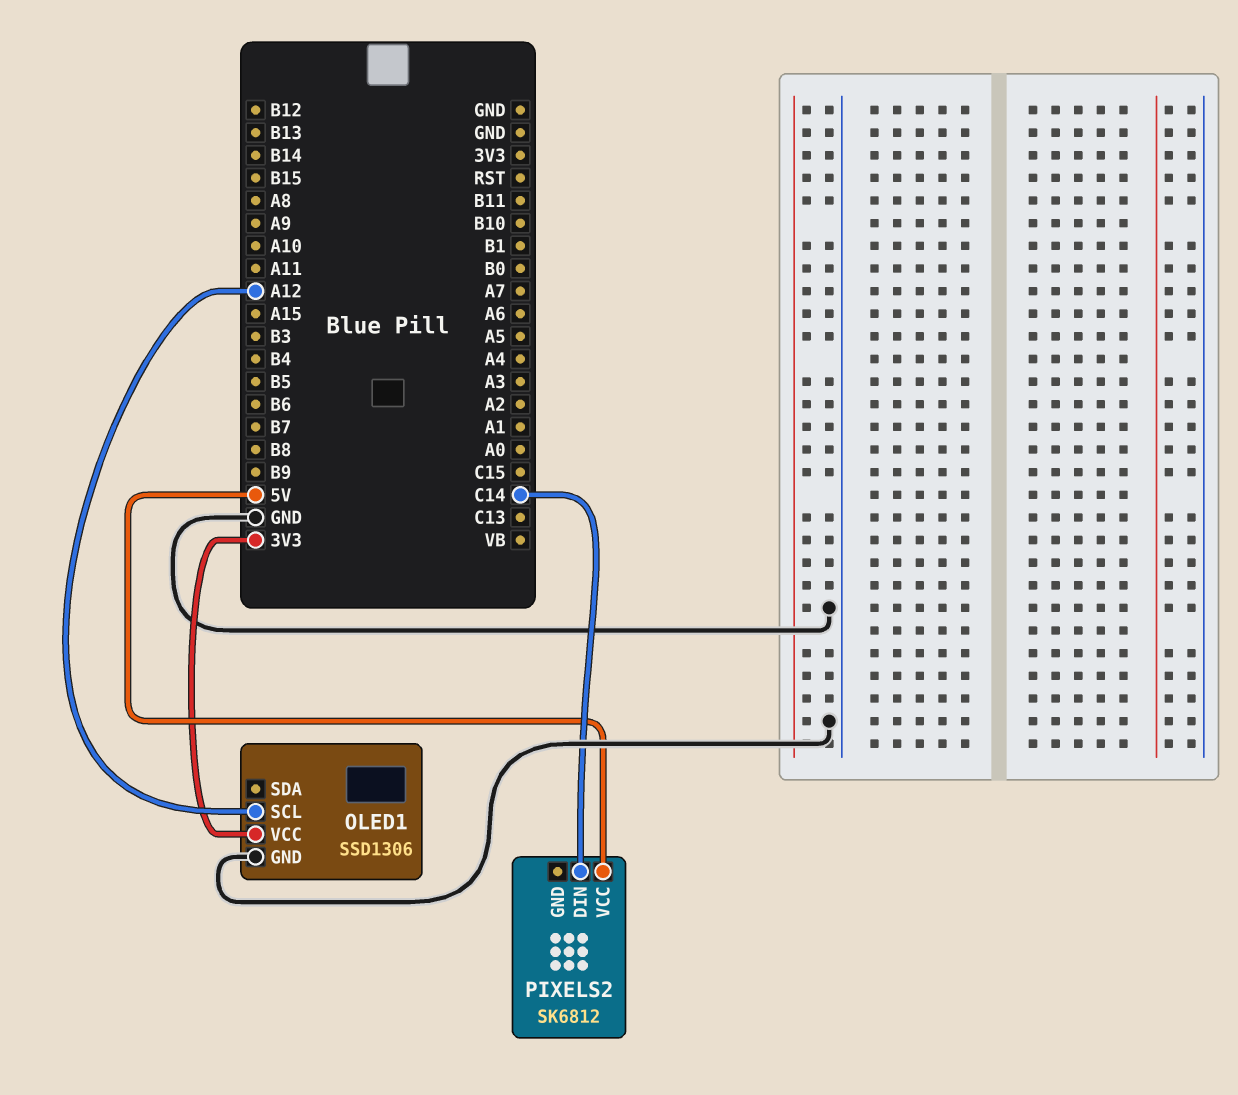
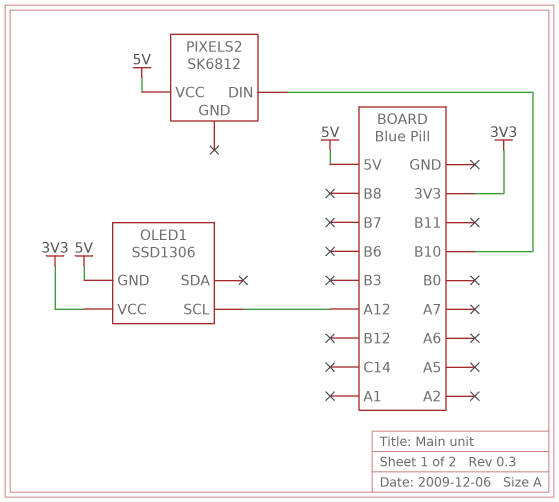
OLED1 pin GND: GND -> 5V
PIXELS2 pin DIN: C14 -> B10

